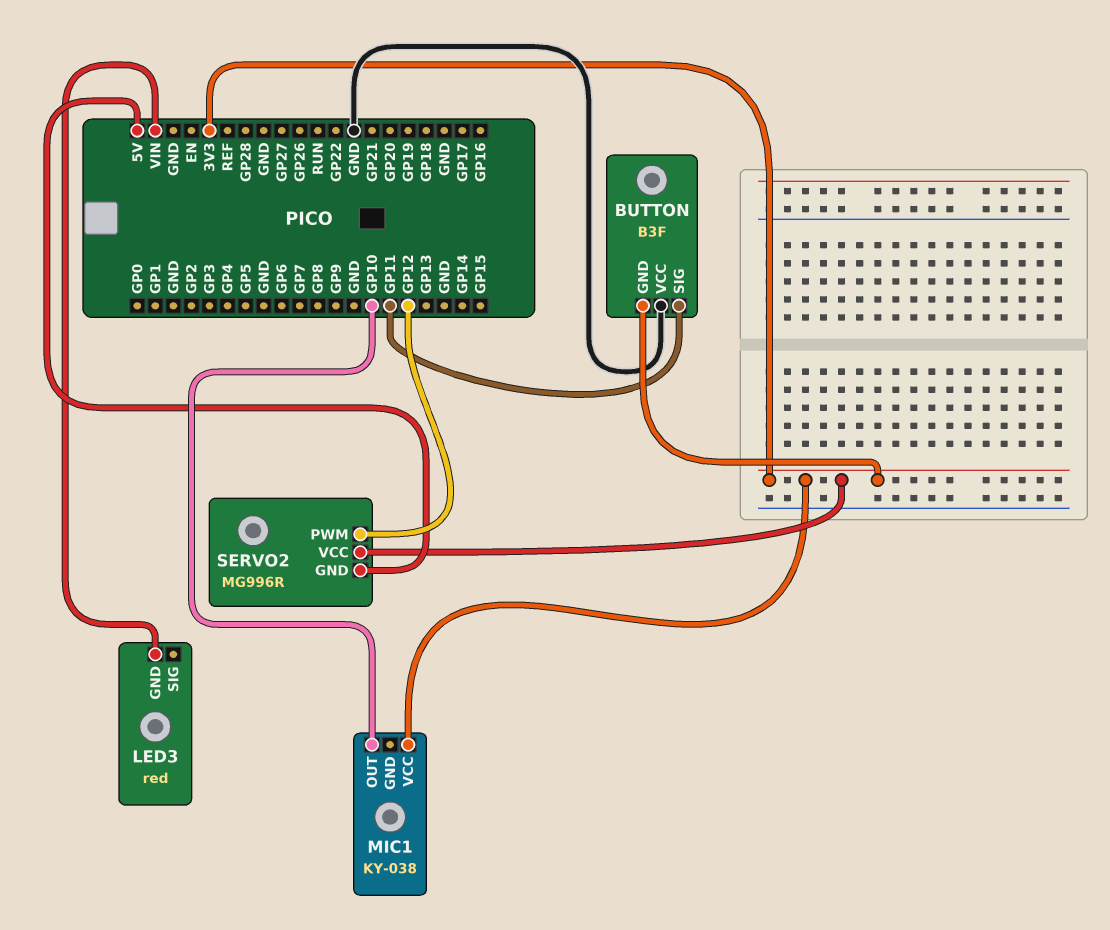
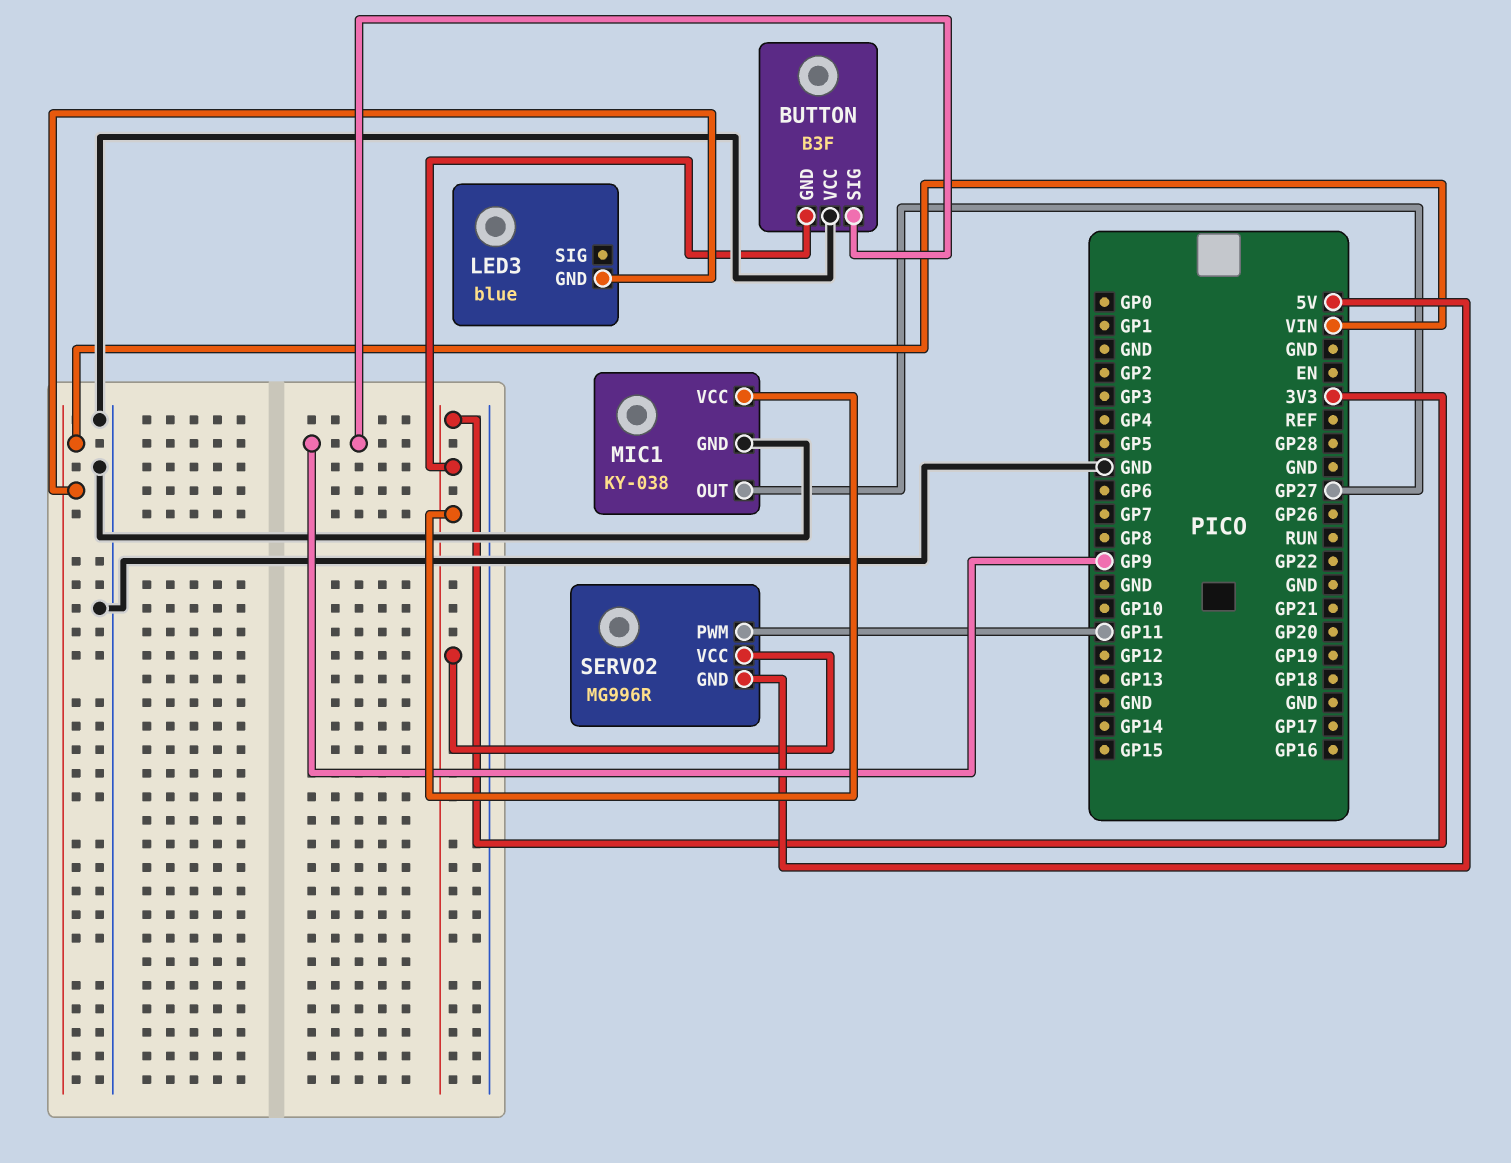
BUTTON pin SIG: GP11 -> GP9
LED3: red -> blue
MIC1 pin GND: none -> GND
MIC1 pin OUT: GP10 -> GP27
SERVO2 pin PWM: GP12 -> GP11

